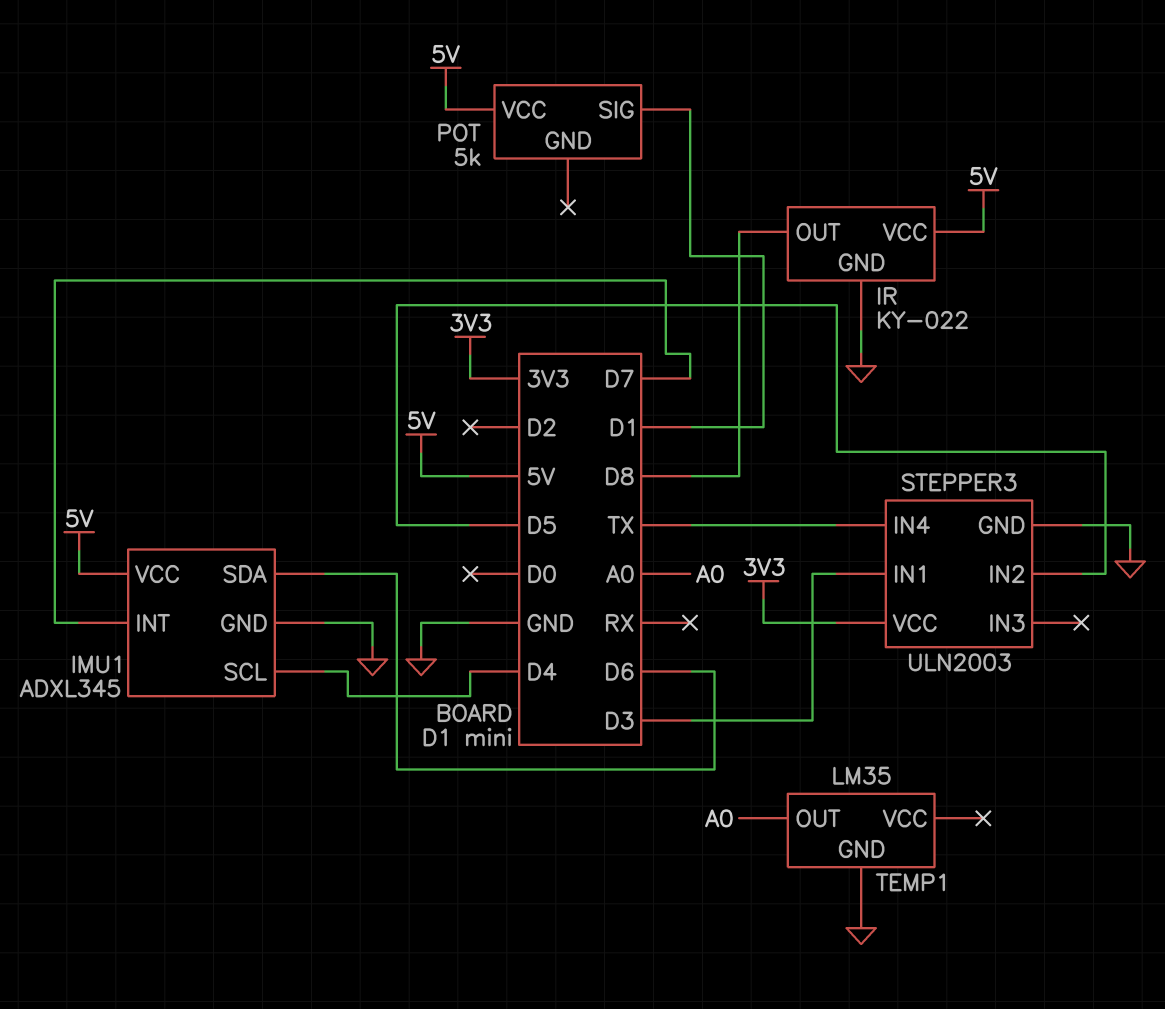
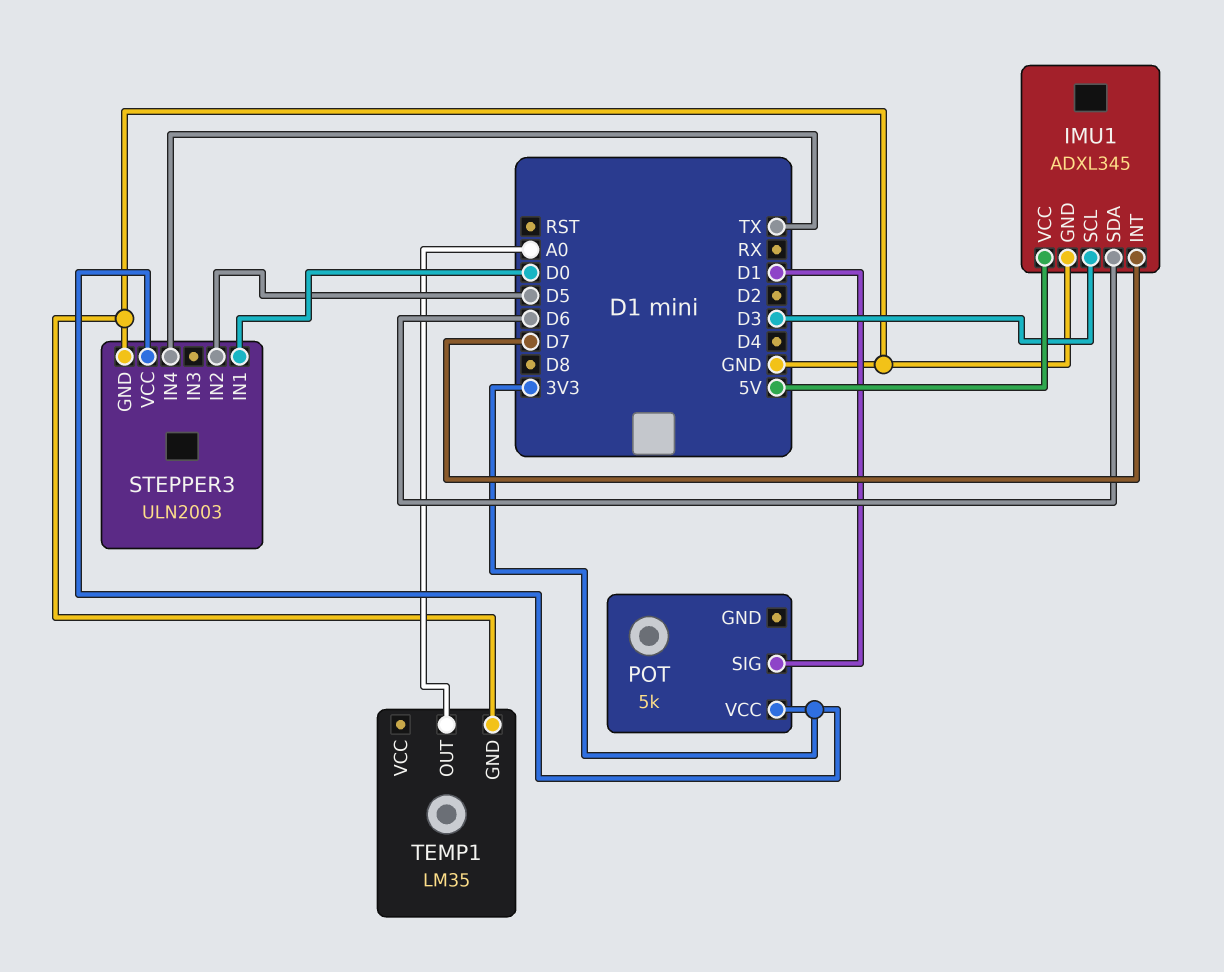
IMU1 pin SCL: D4 -> D3
IR: KY-022 -> none
IR pin GND: GND -> none
IR pin OUT: D8 -> none
IR pin VCC: 5V -> none
POT pin VCC: 5V -> 3V3
STEPPER3 pin IN1: D3 -> D0

